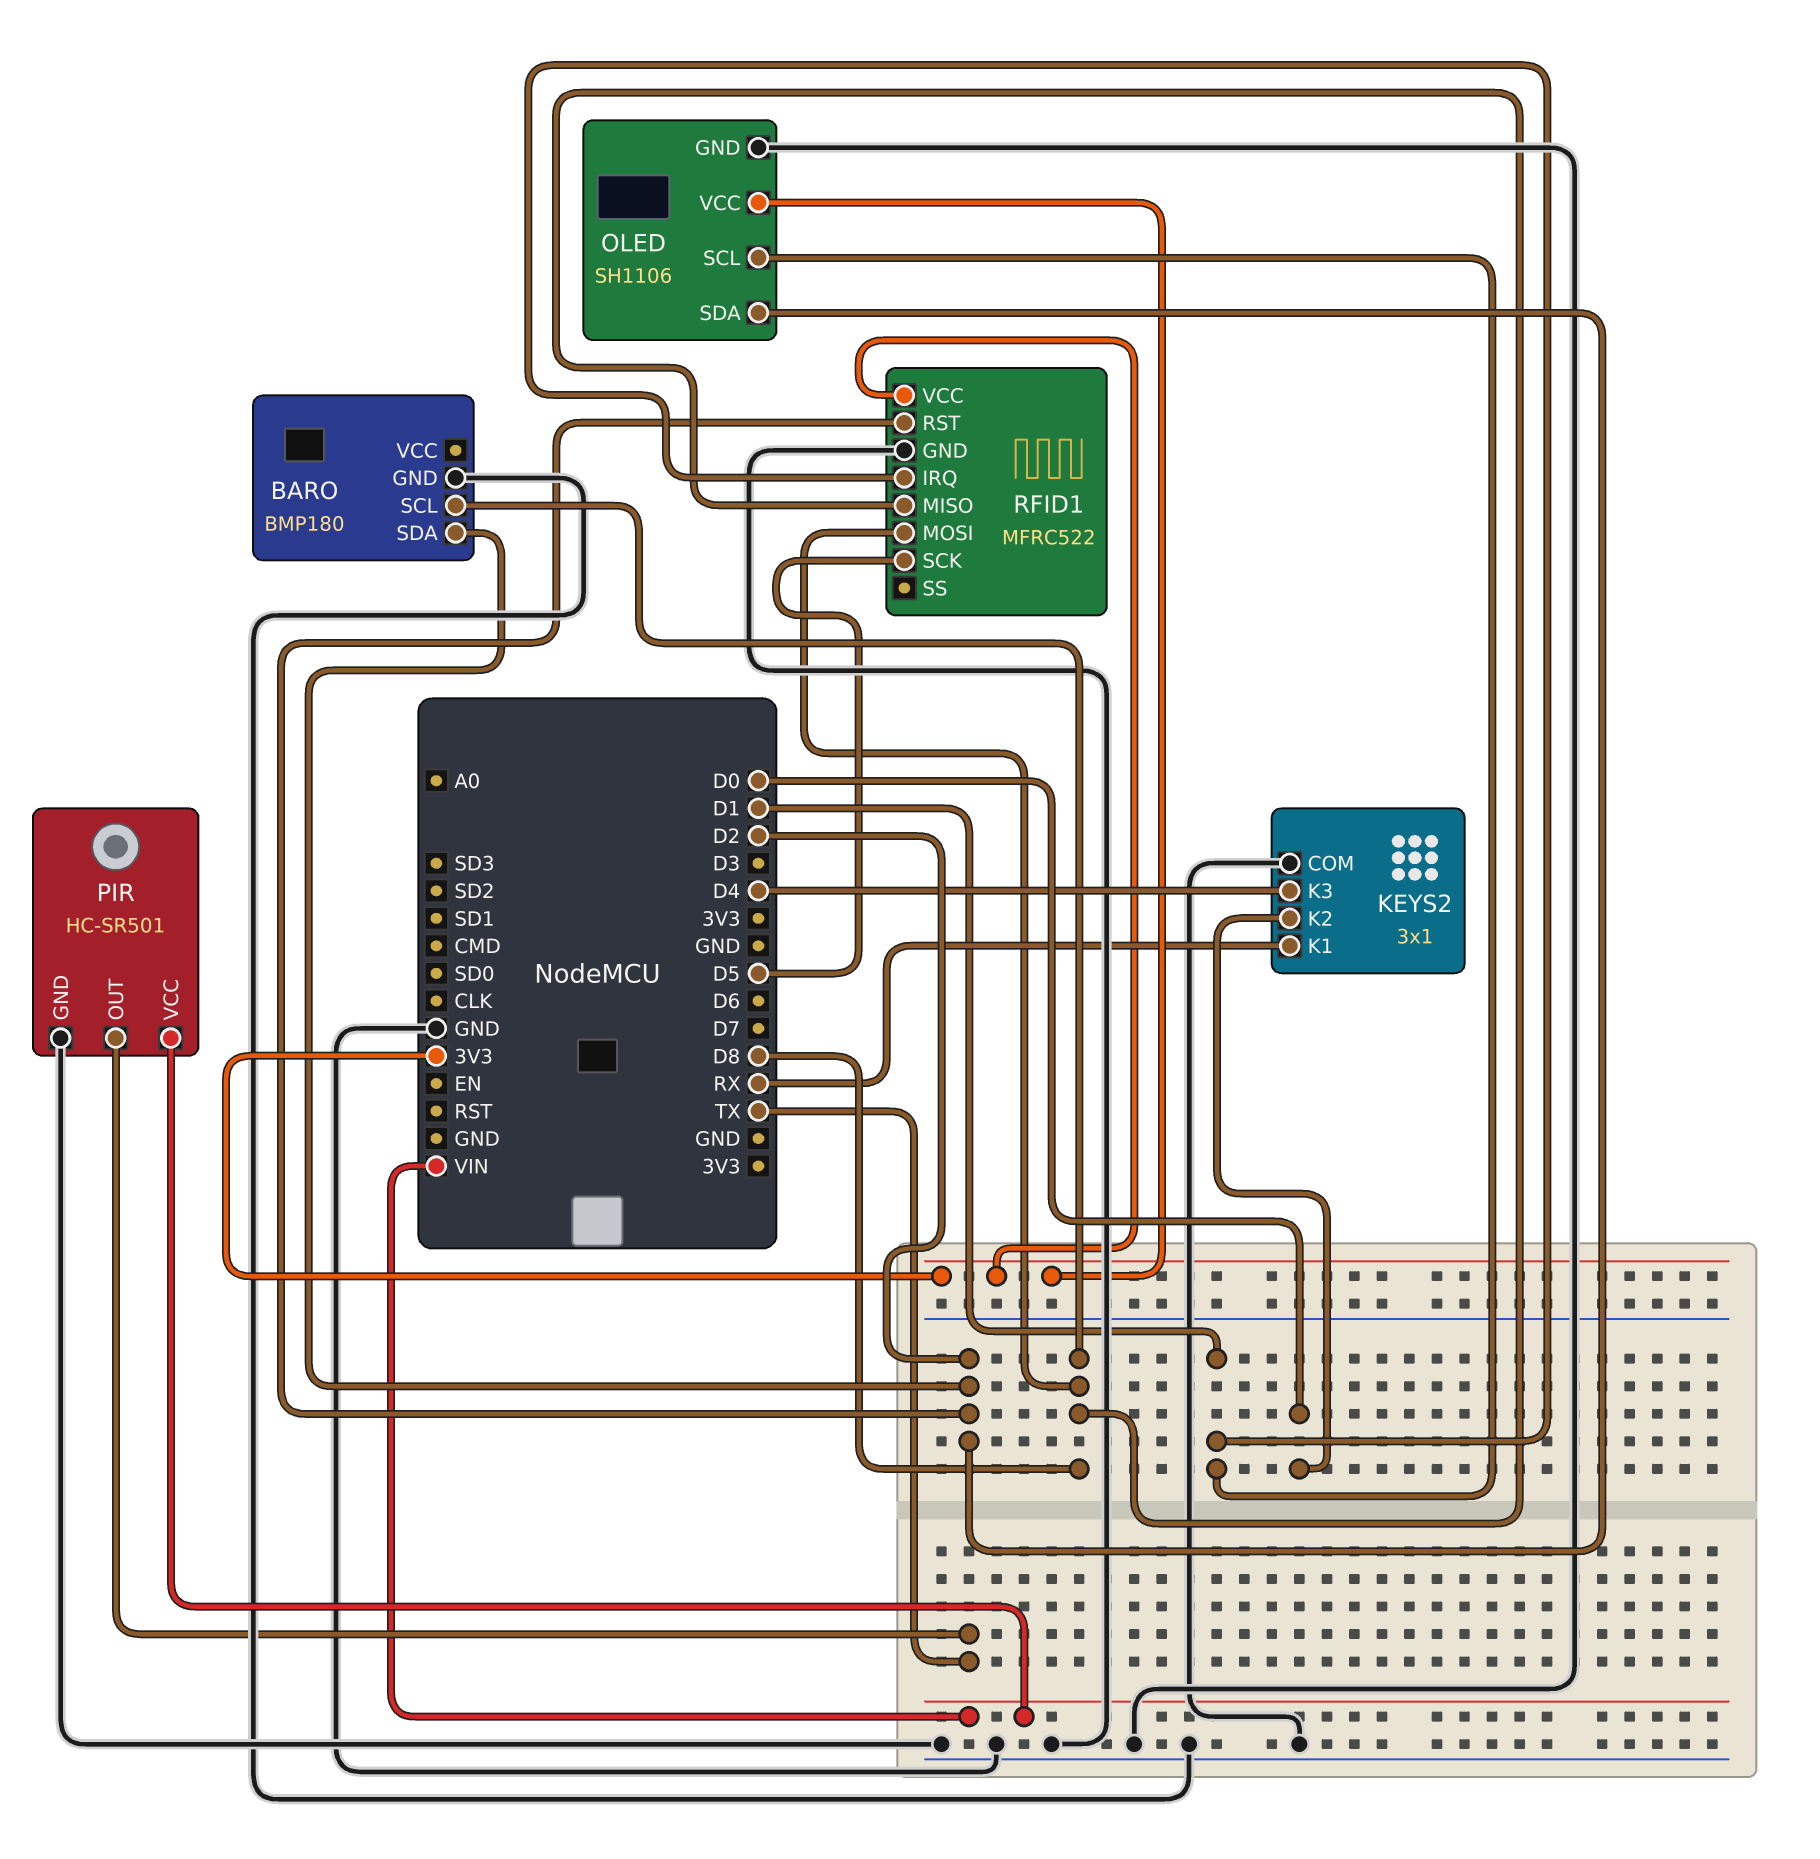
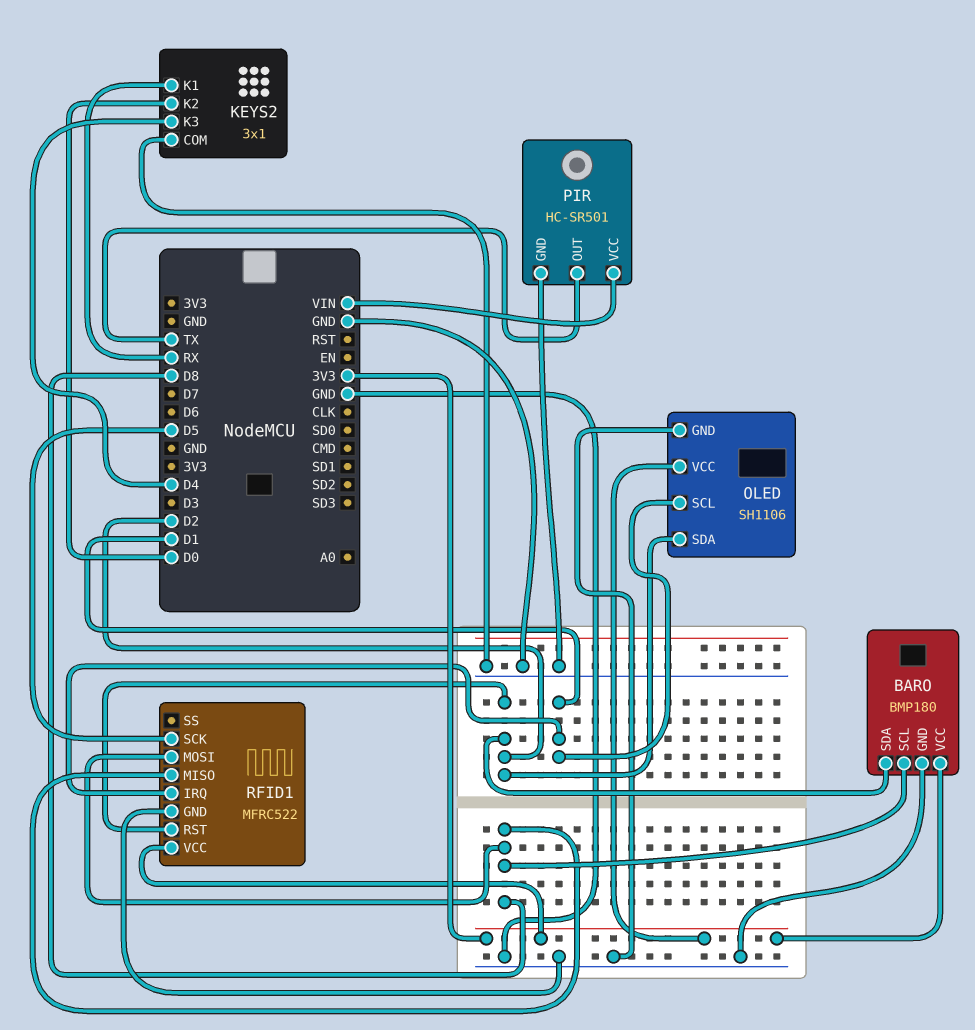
BARO pin VCC: none -> 3V3

